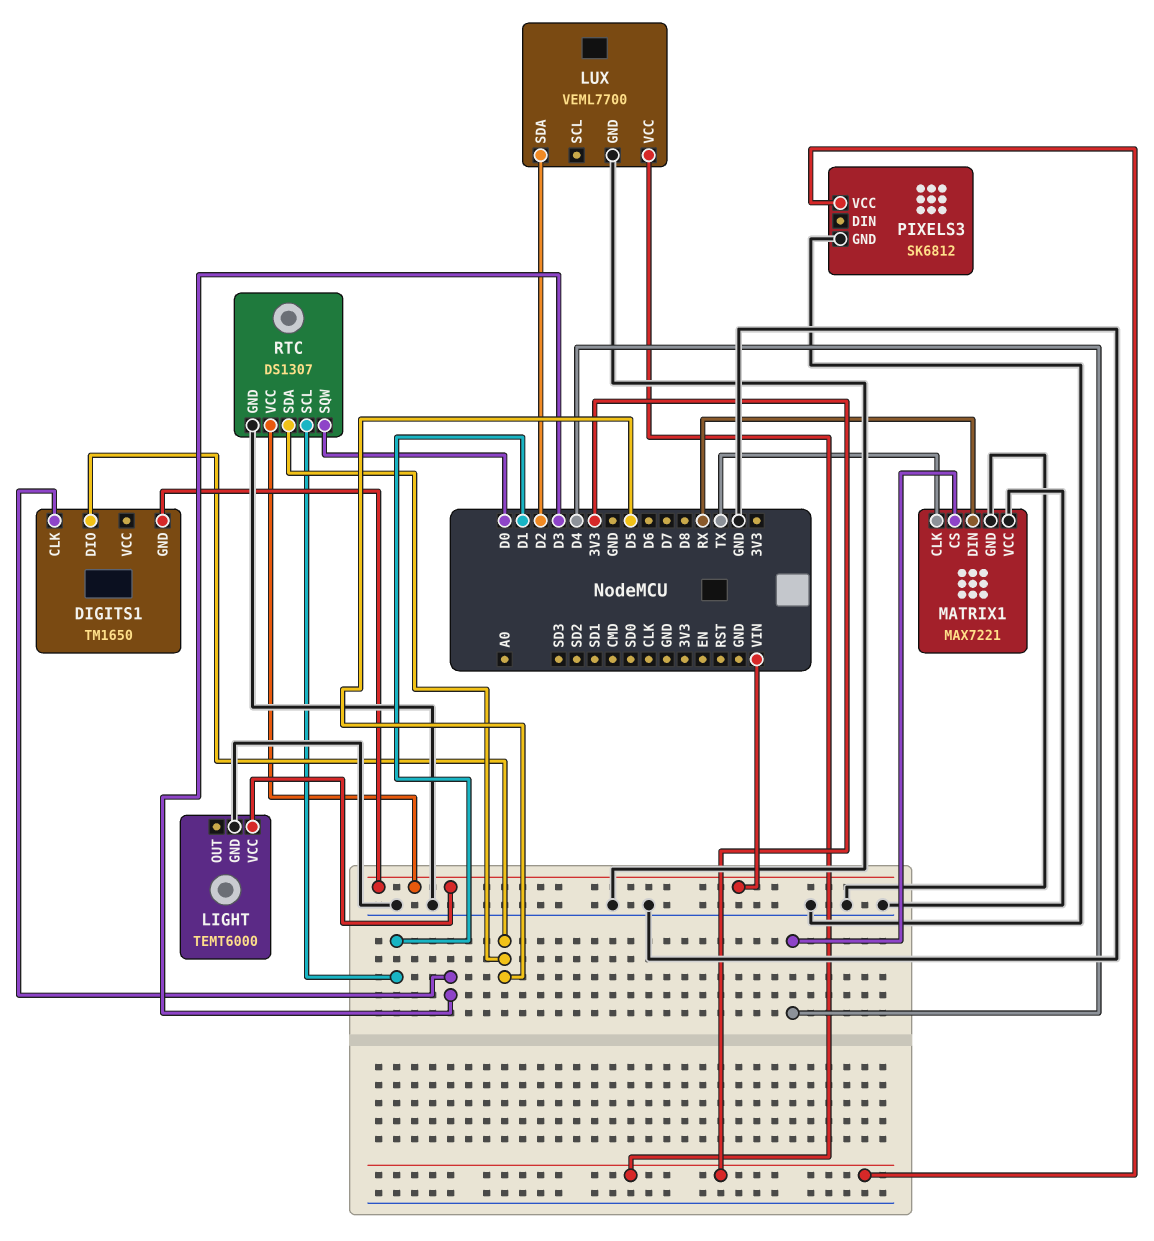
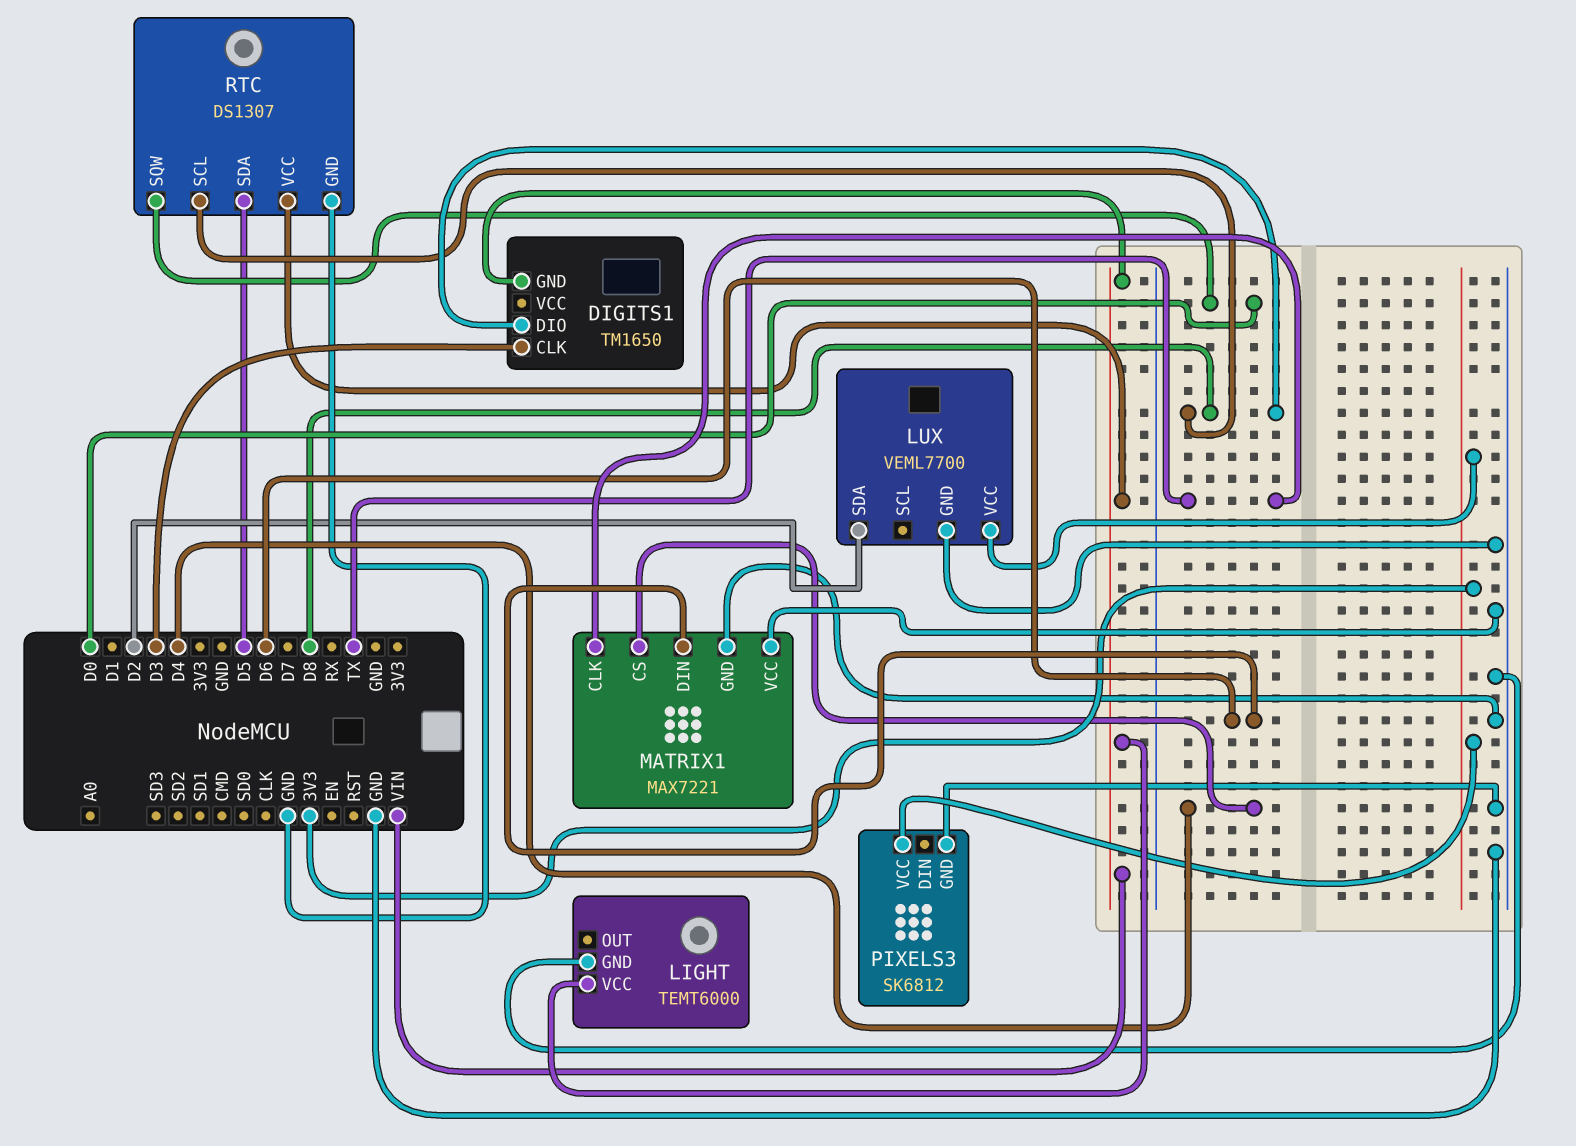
DIGITS1 pin DIO: D5 -> D8
MATRIX1 pin DIN: RX -> D6
RTC pin SCL: D1 -> D8

